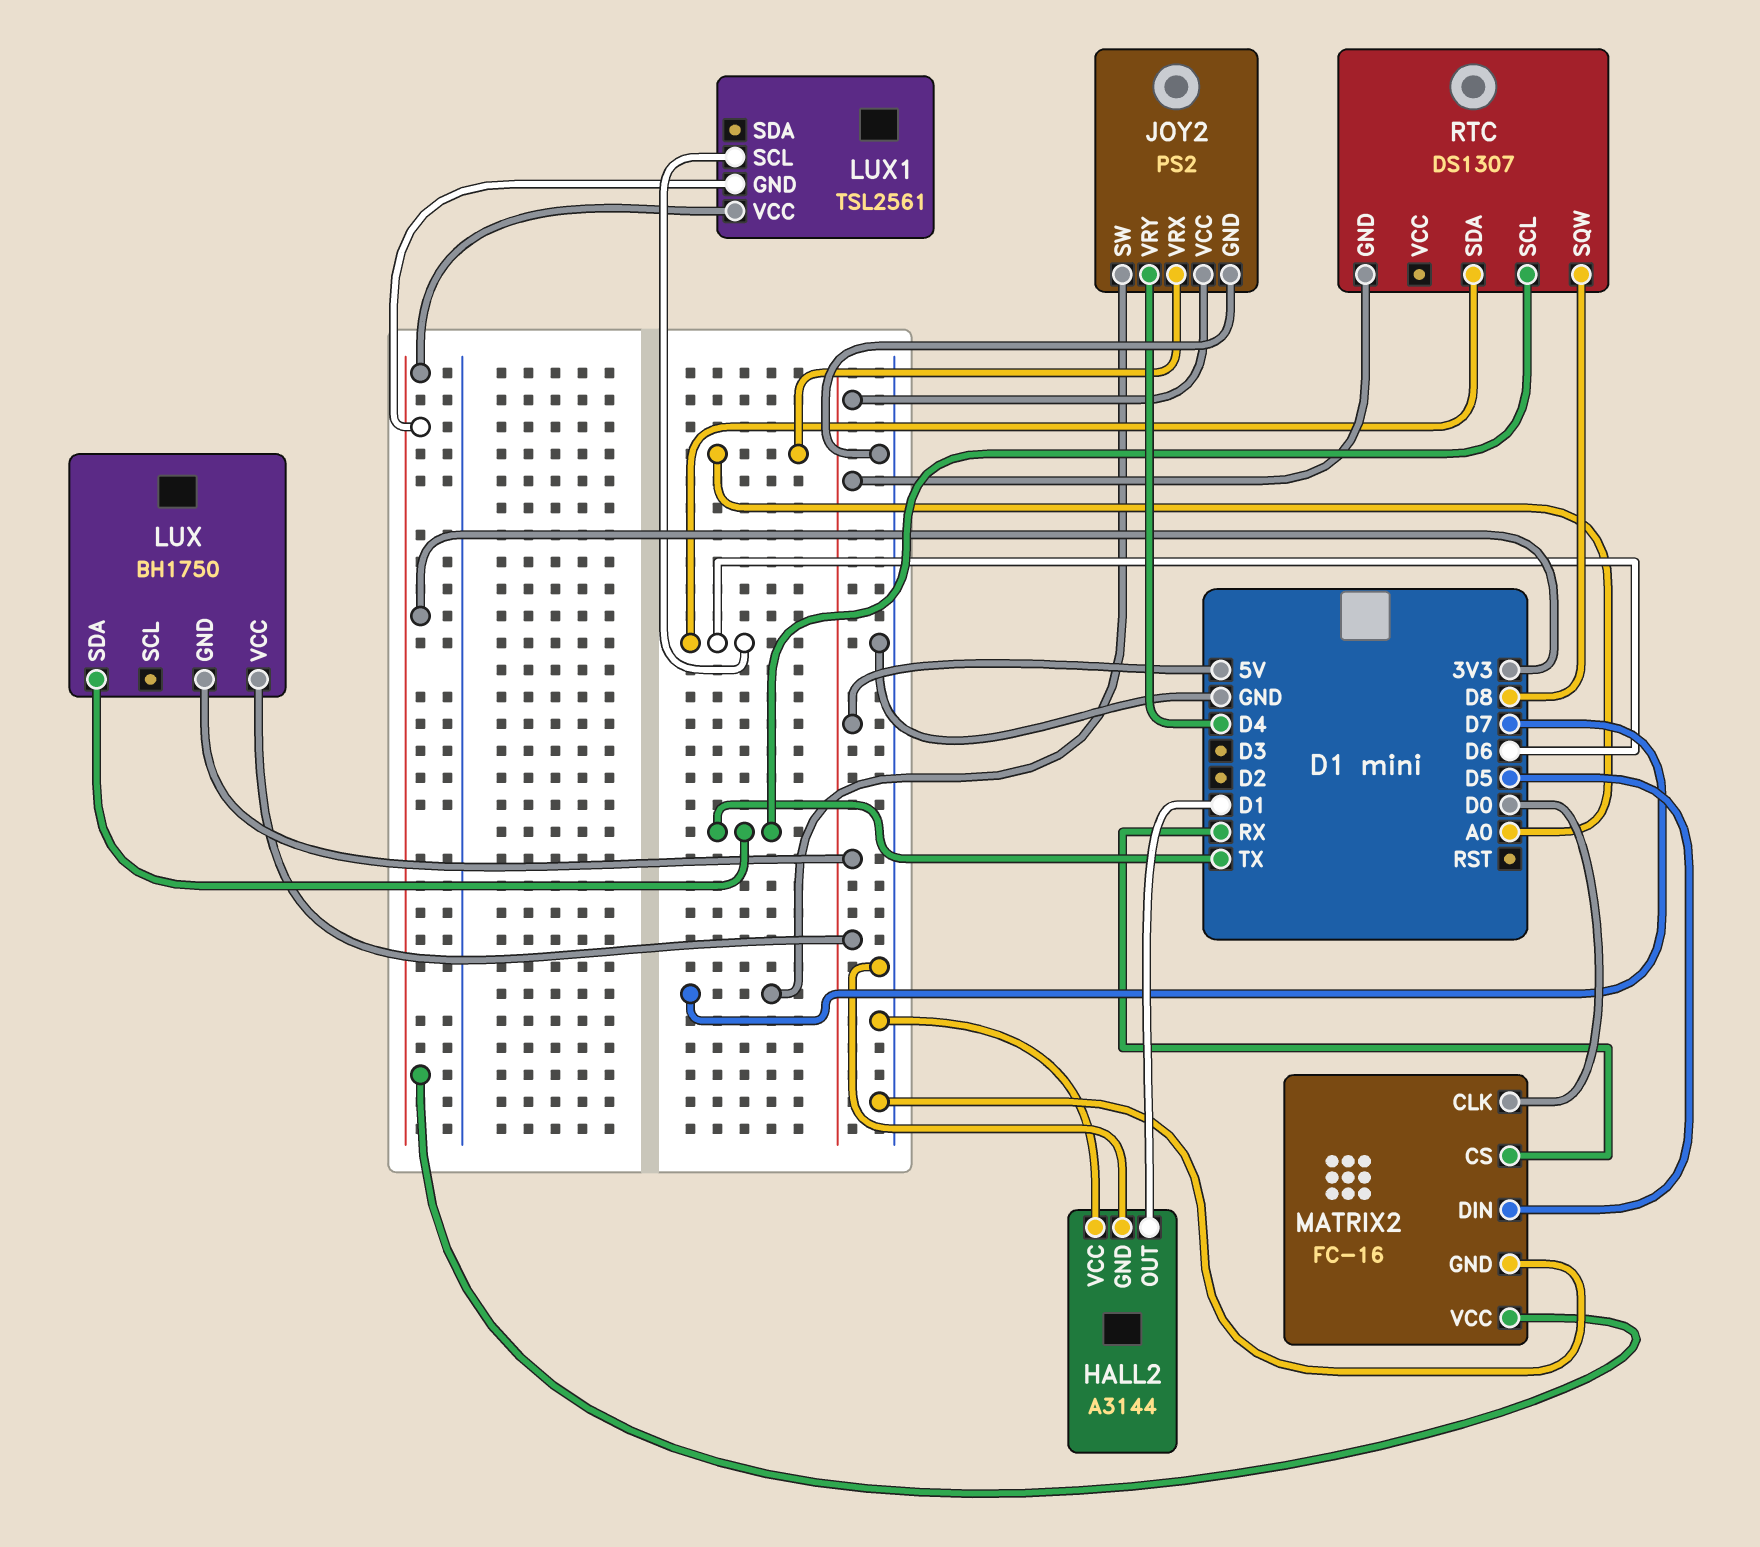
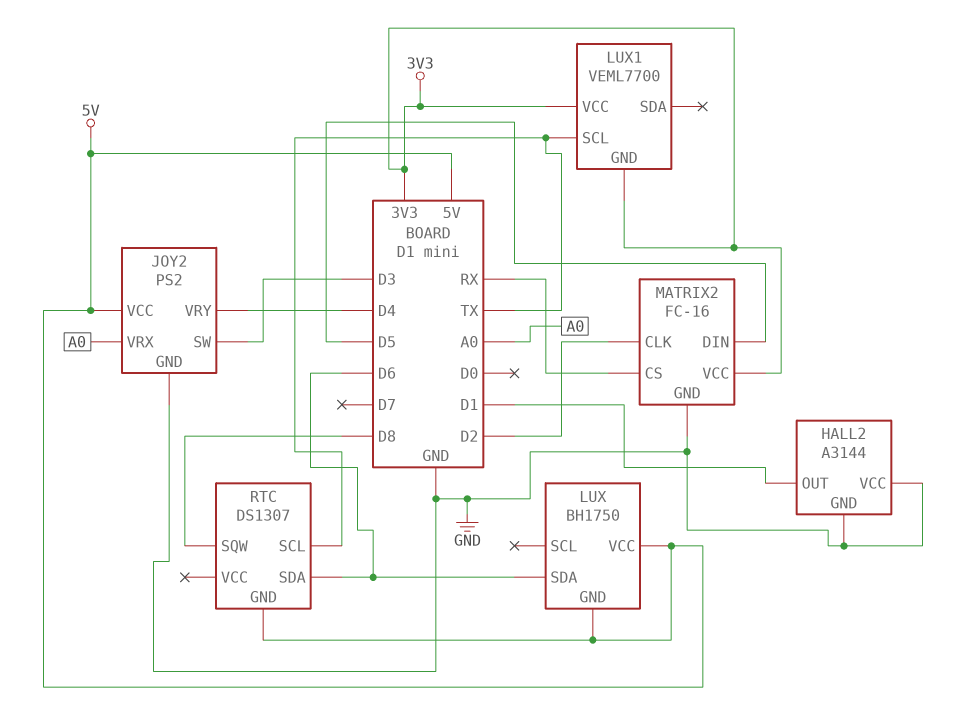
JOY2 pin SW: D7 -> D3
LUX pin SDA: TX -> D6
LUX1: TSL2561 -> VEML7700
LUX1 pin SCL: D6 -> TX
MATRIX2 pin CLK: D0 -> D2

